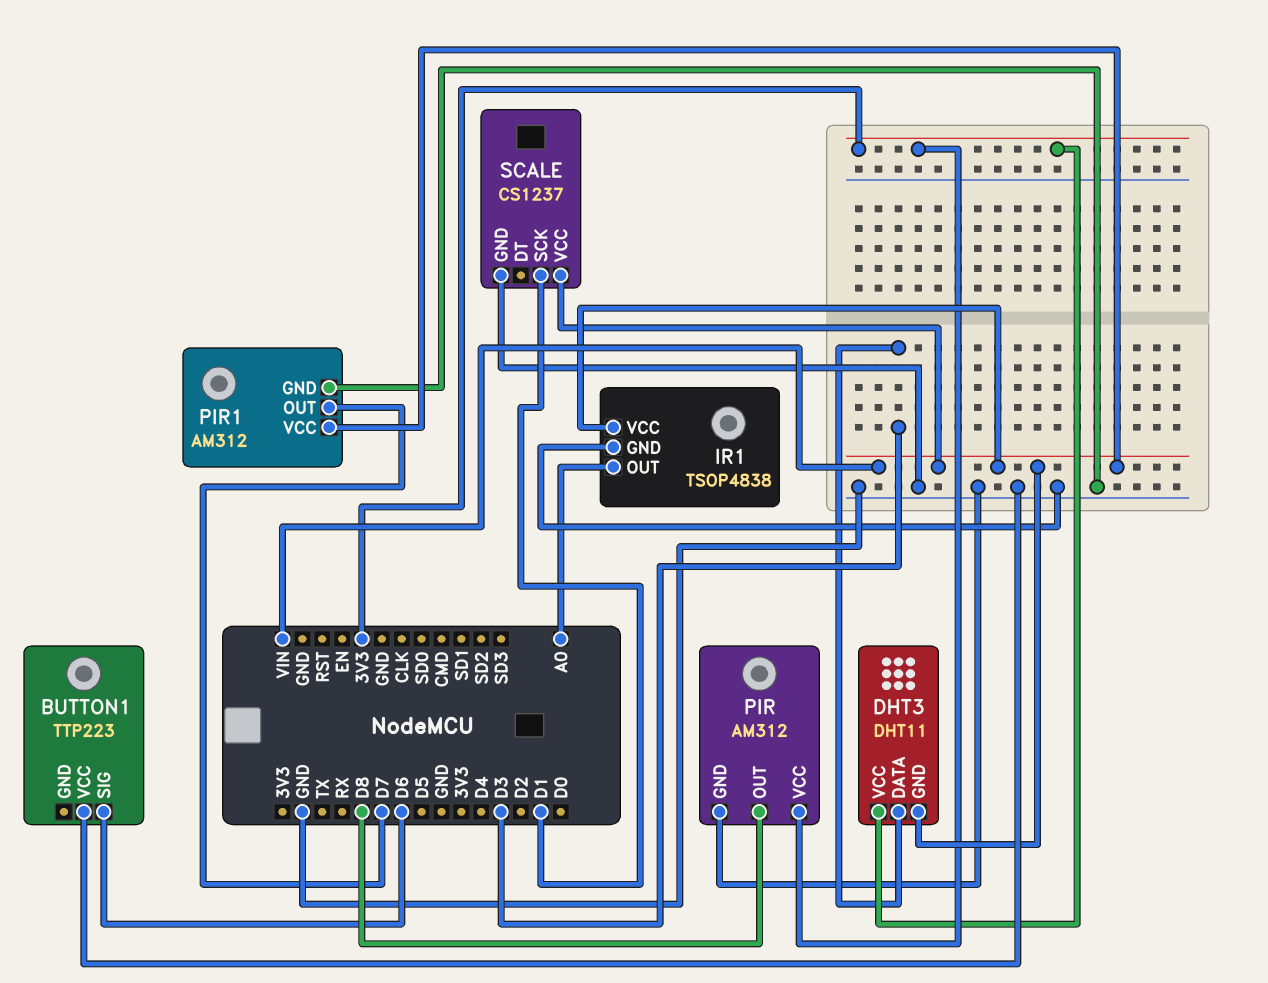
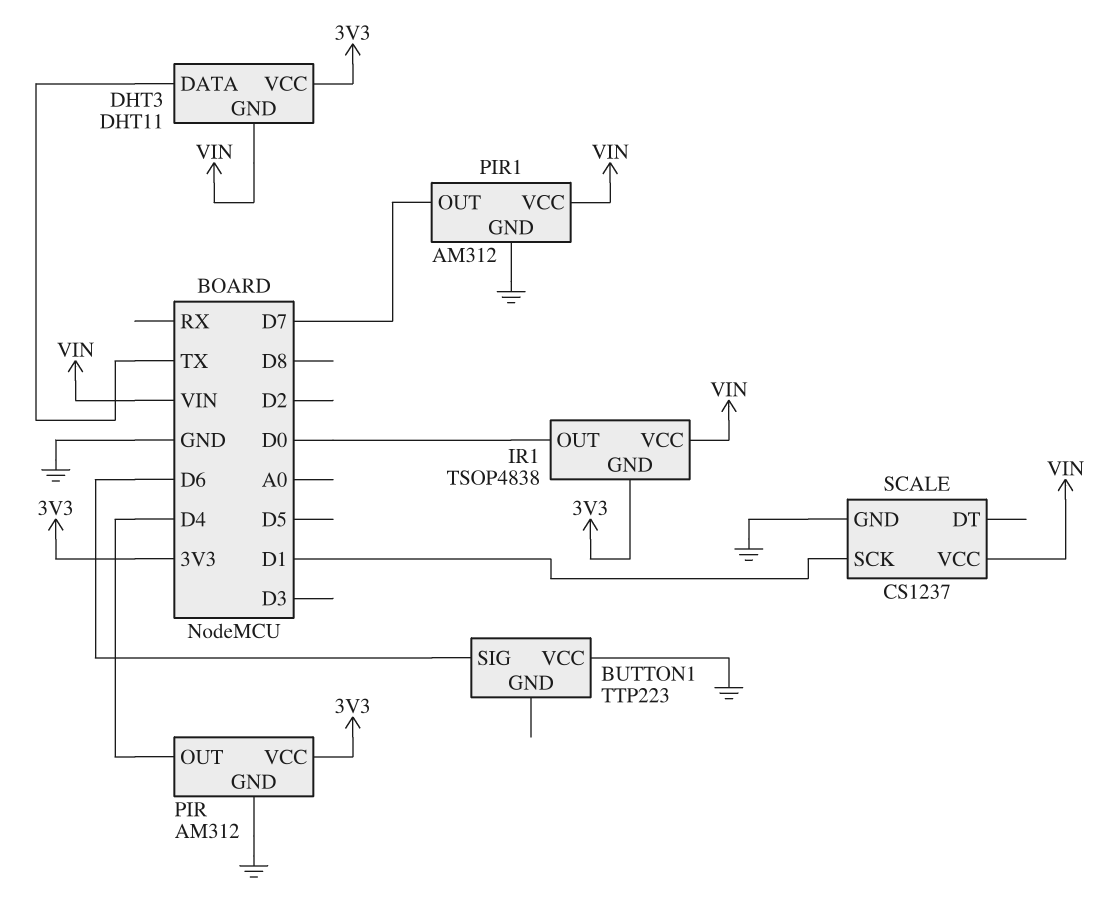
DHT3 pin DATA: D3 -> TX
IR1 pin GND: GND -> 3V3
IR1 pin OUT: A0 -> D0
PIR pin OUT: D8 -> D4

